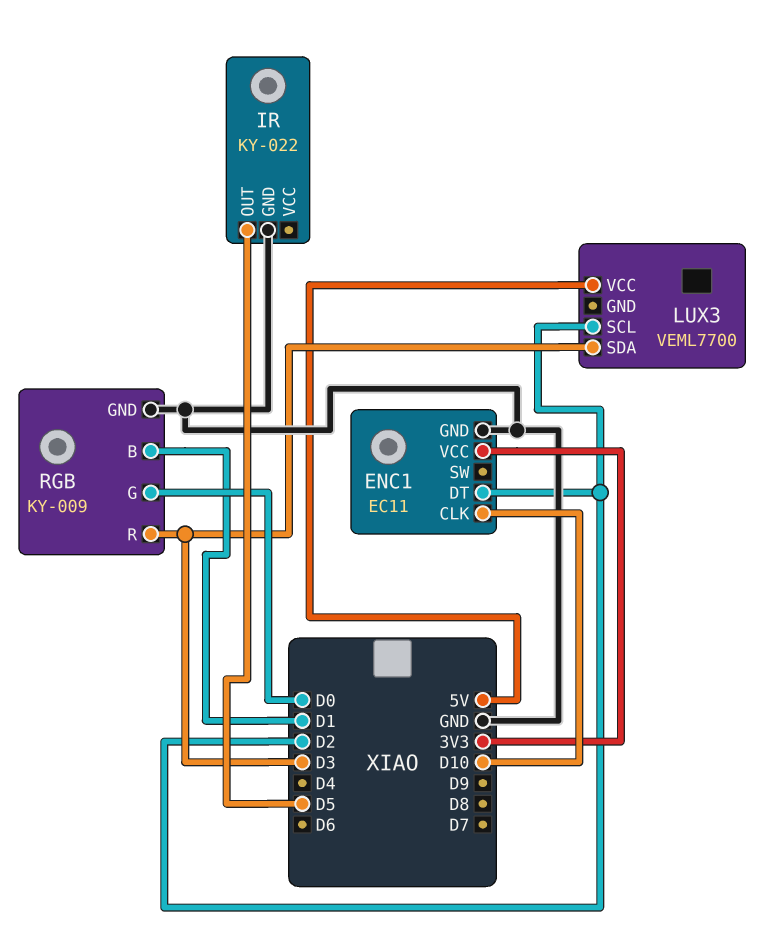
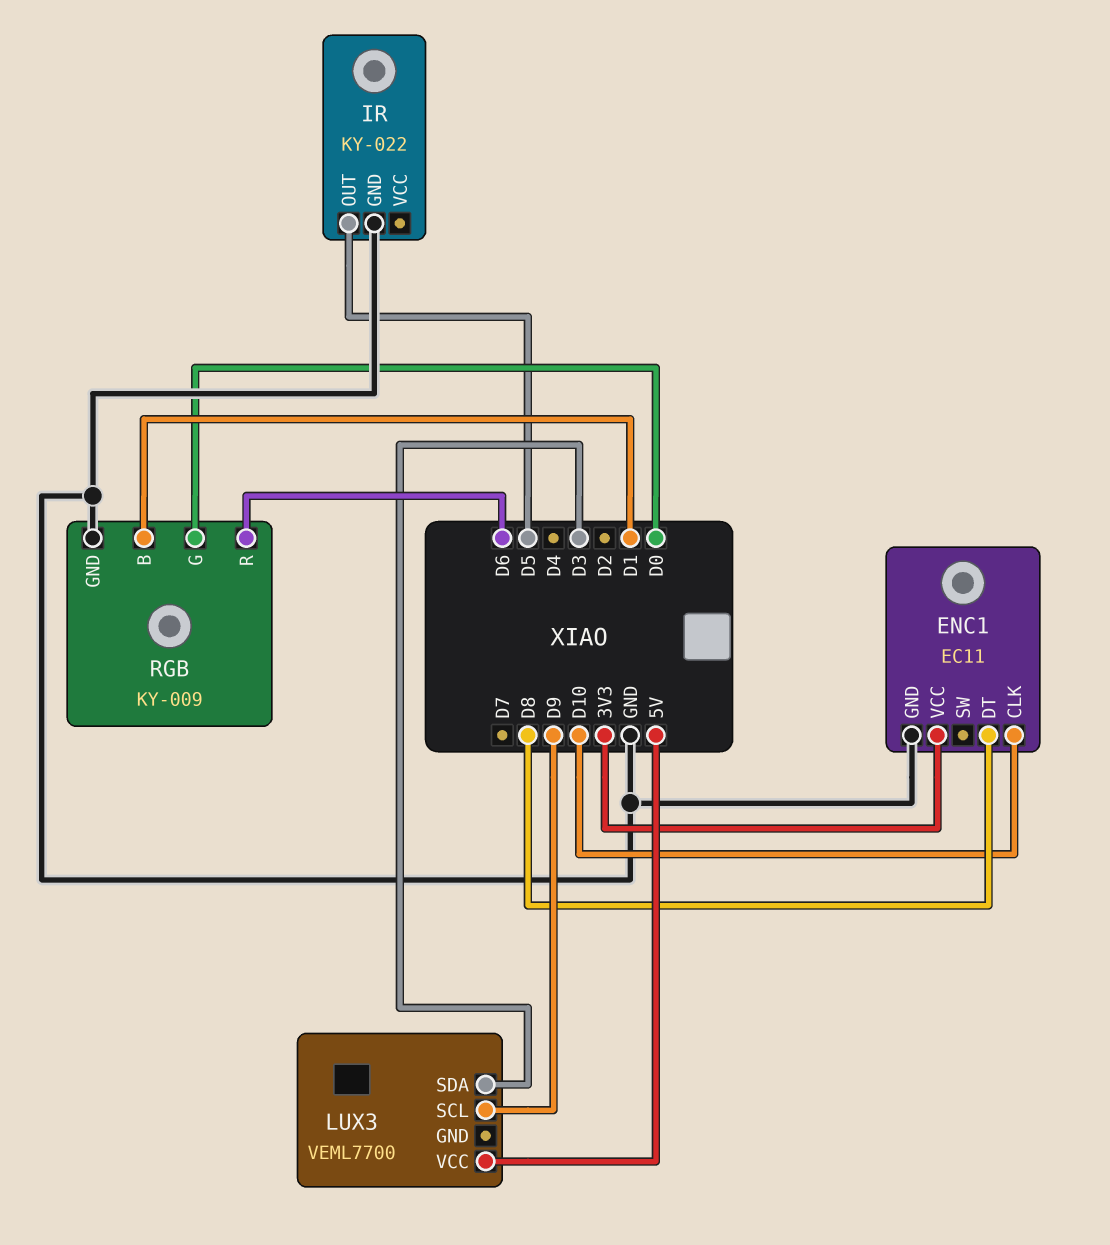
ENC1 pin DT: D2 -> D8
LUX3 pin SCL: D2 -> D9
RGB pin R: D3 -> D6

